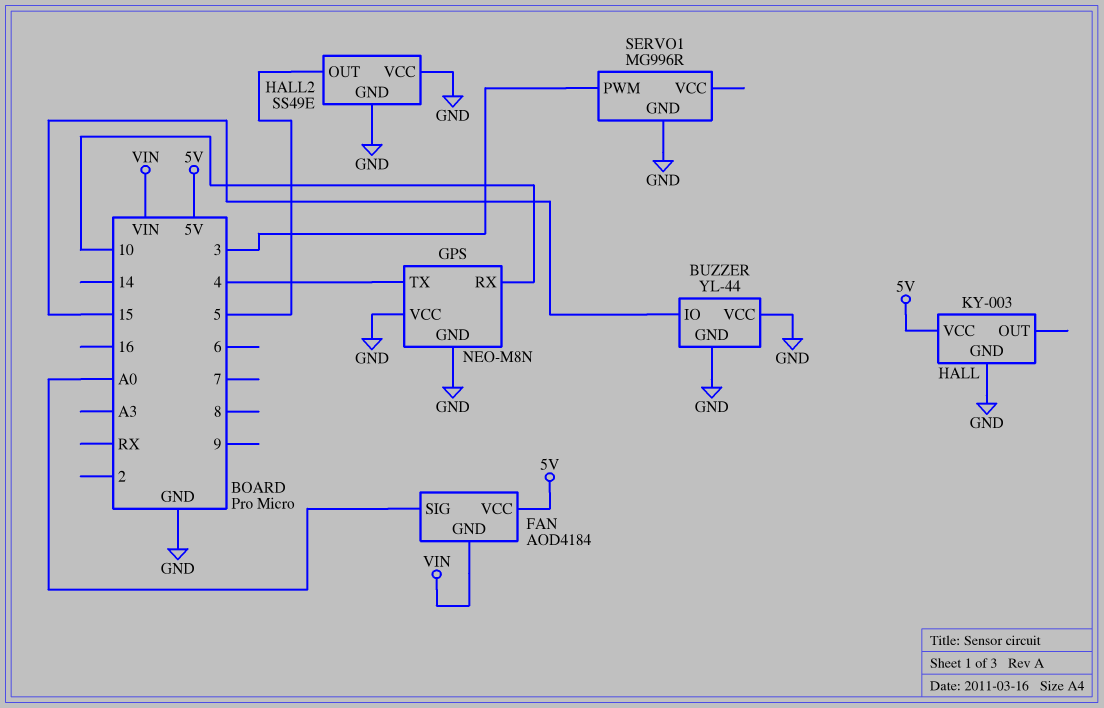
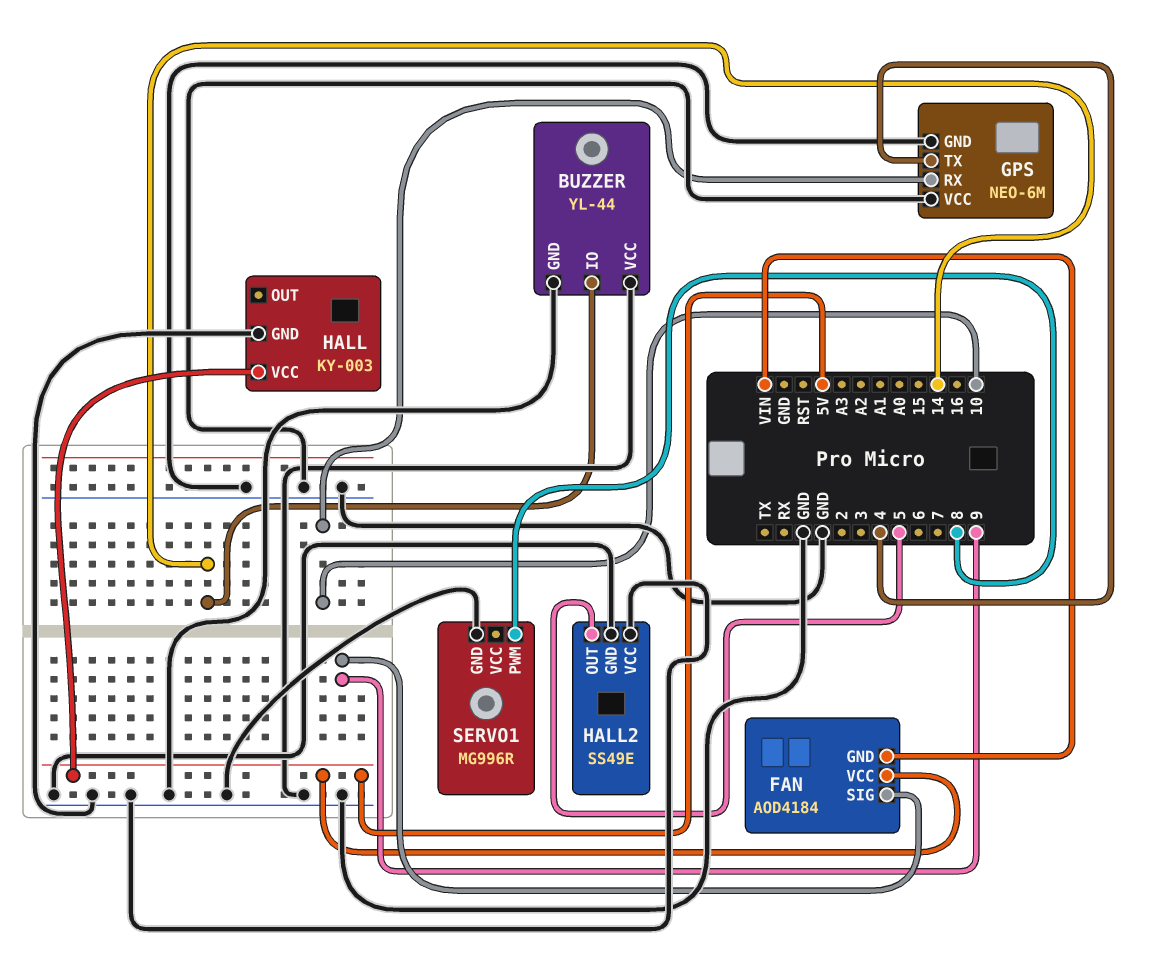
BUZZER pin IO: 15 -> 14
FAN pin SIG: A0 -> 9
GPS: NEO-M8N -> NEO-6M
SERVO1 pin PWM: 3 -> 8

